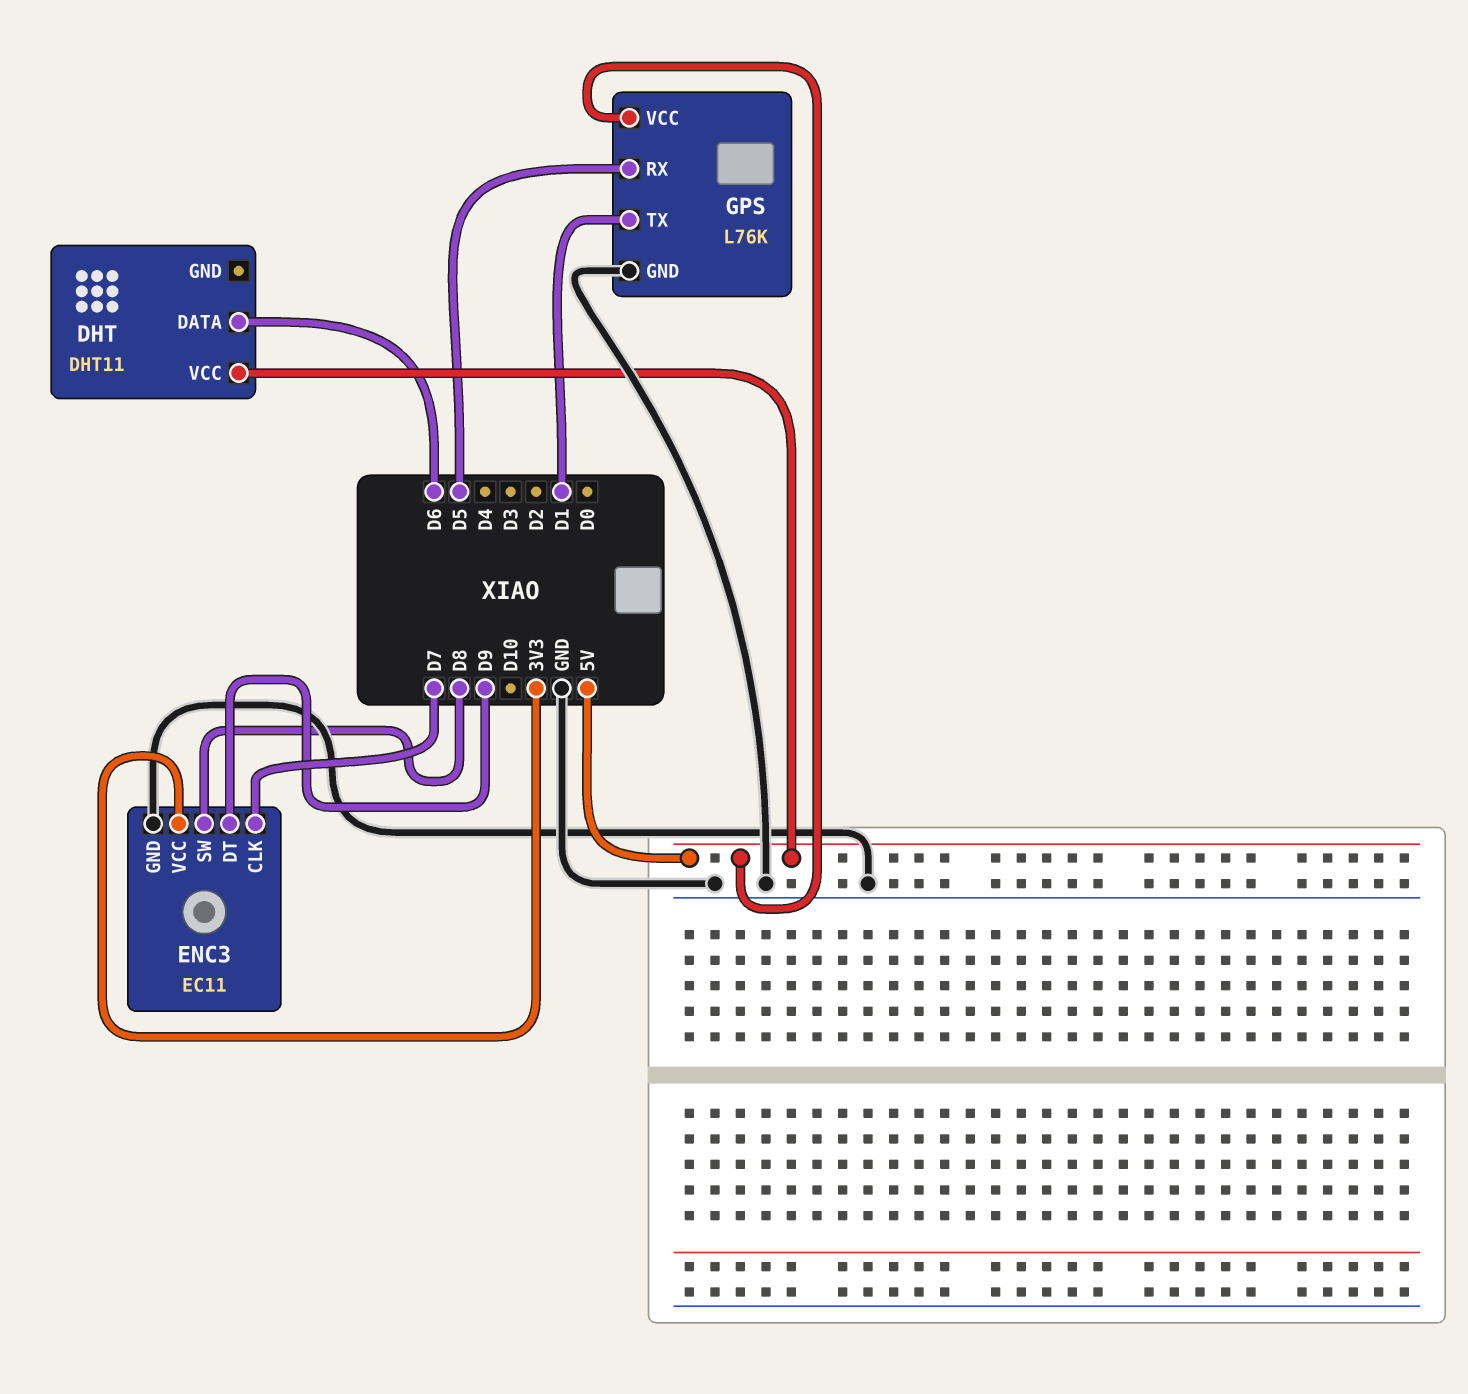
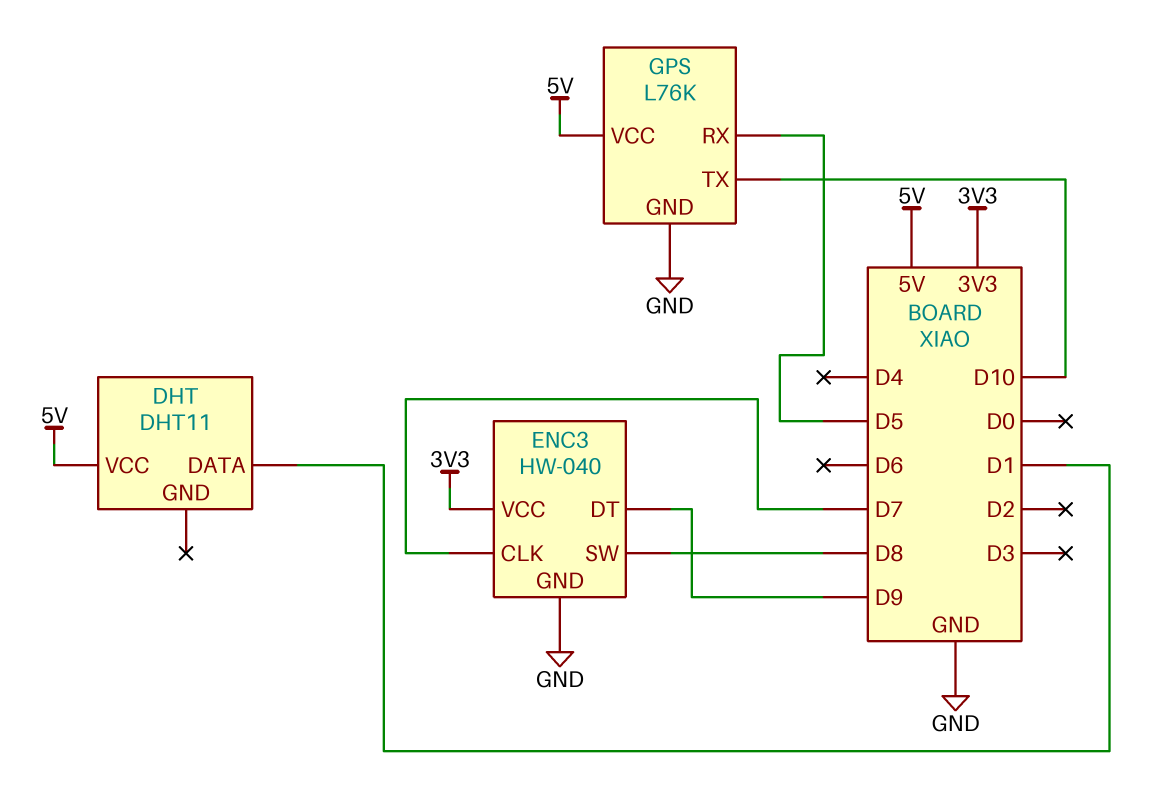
DHT pin DATA: D6 -> D1
ENC3: EC11 -> HW-040
GPS pin TX: D1 -> D10

